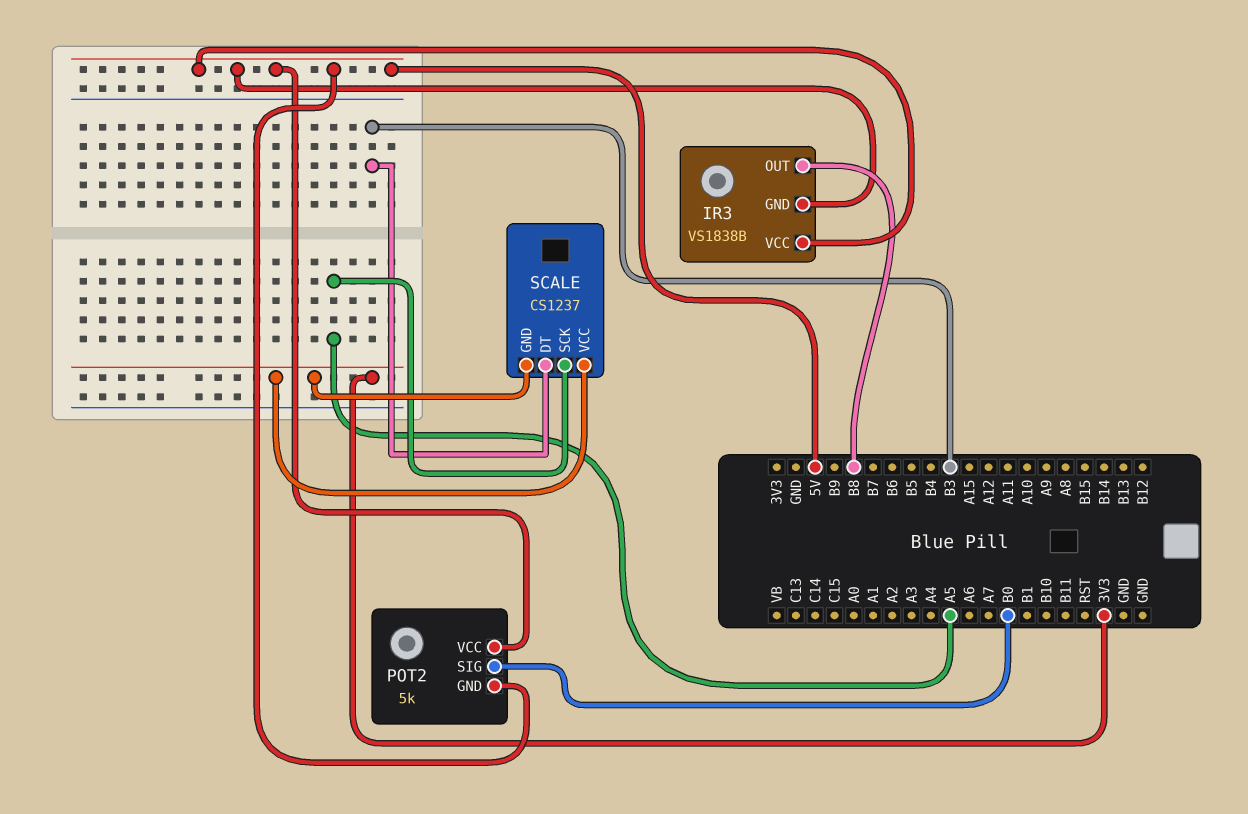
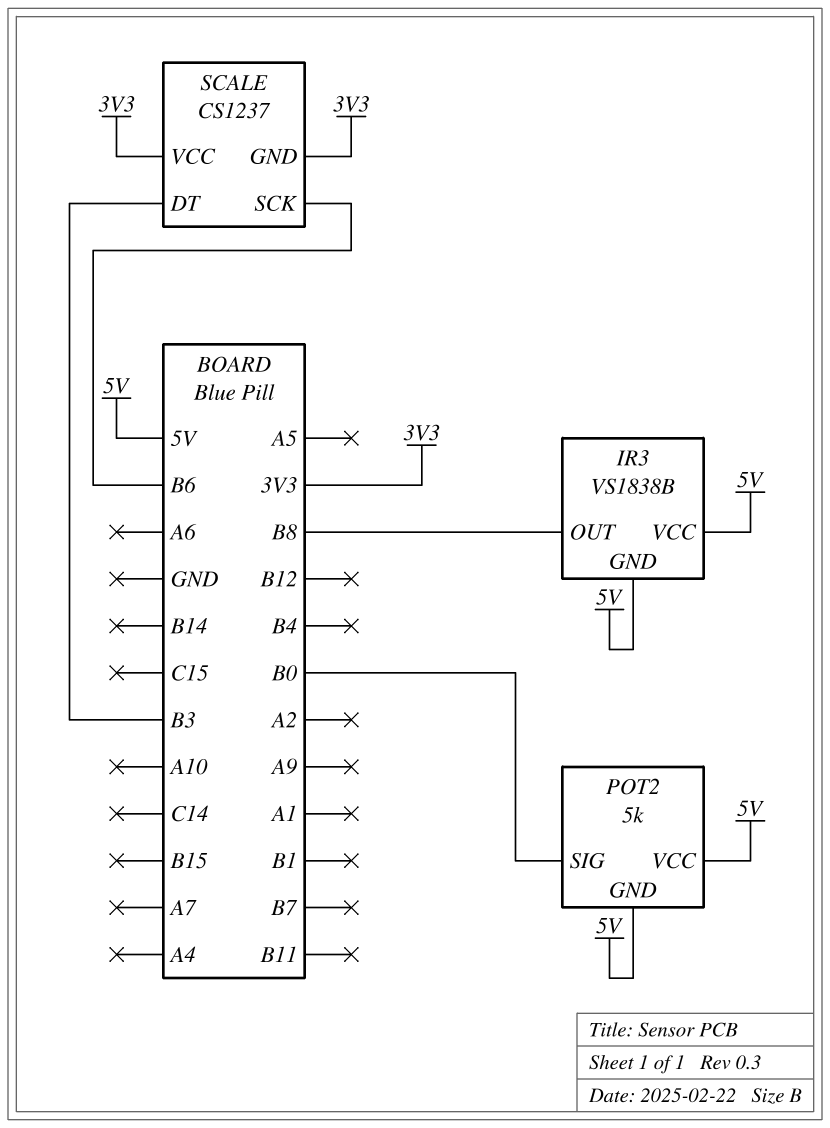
SCALE pin SCK: A5 -> B6

